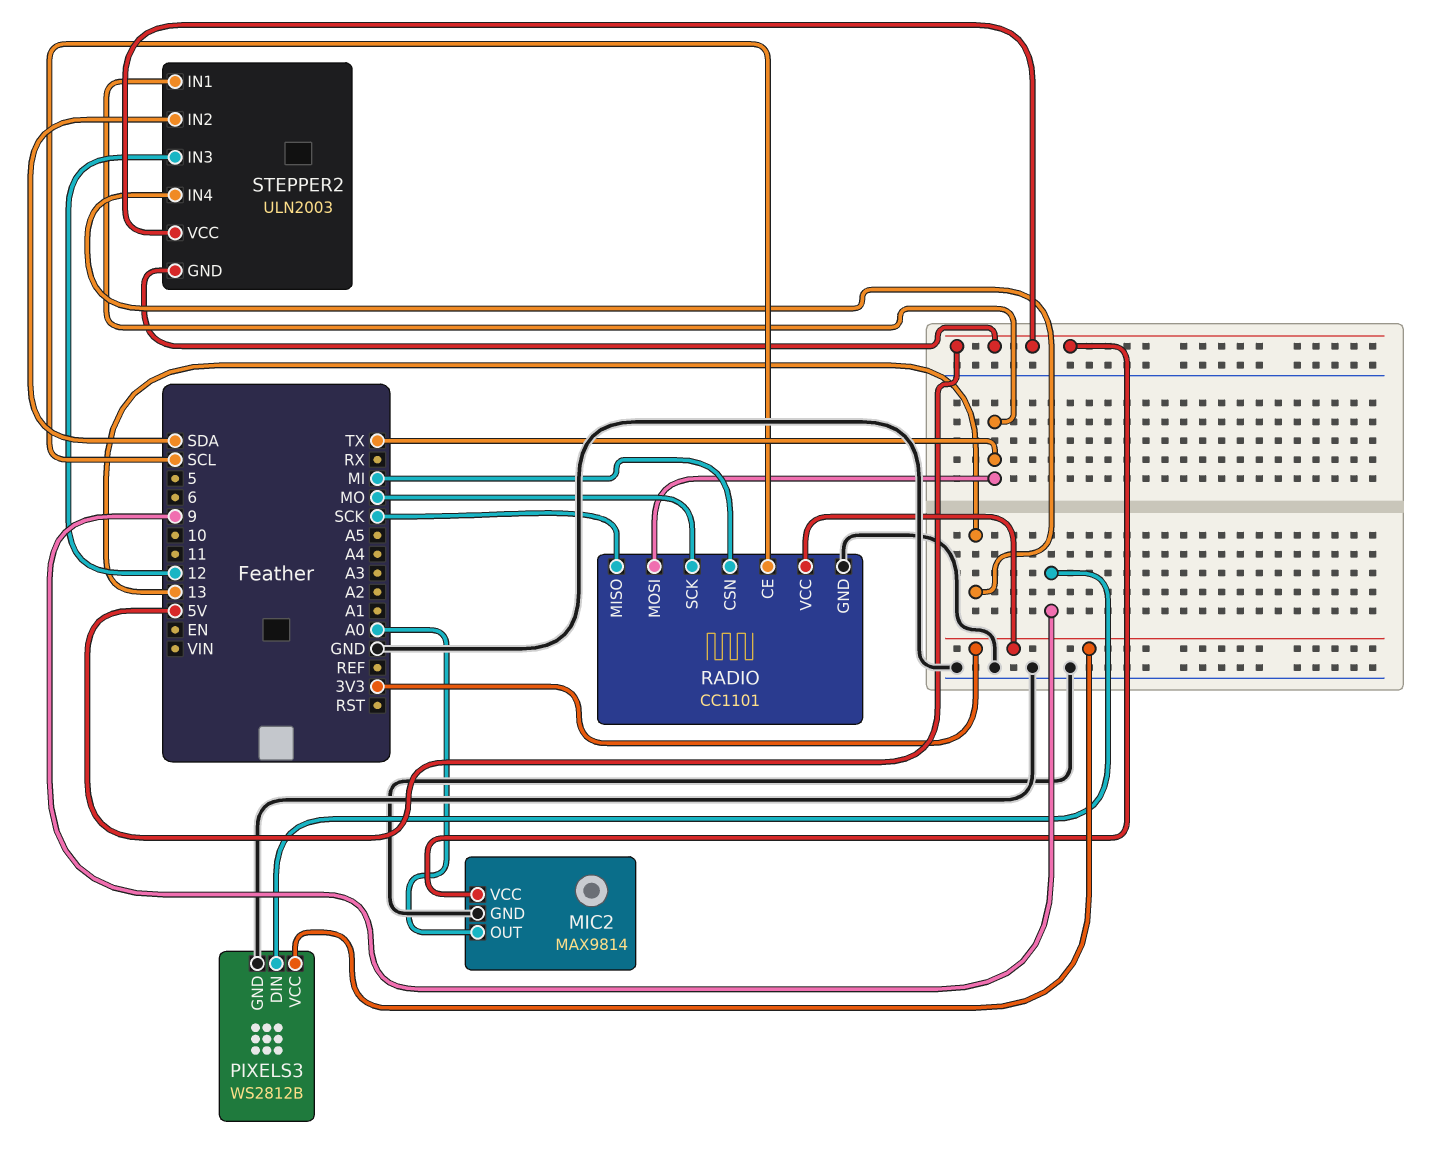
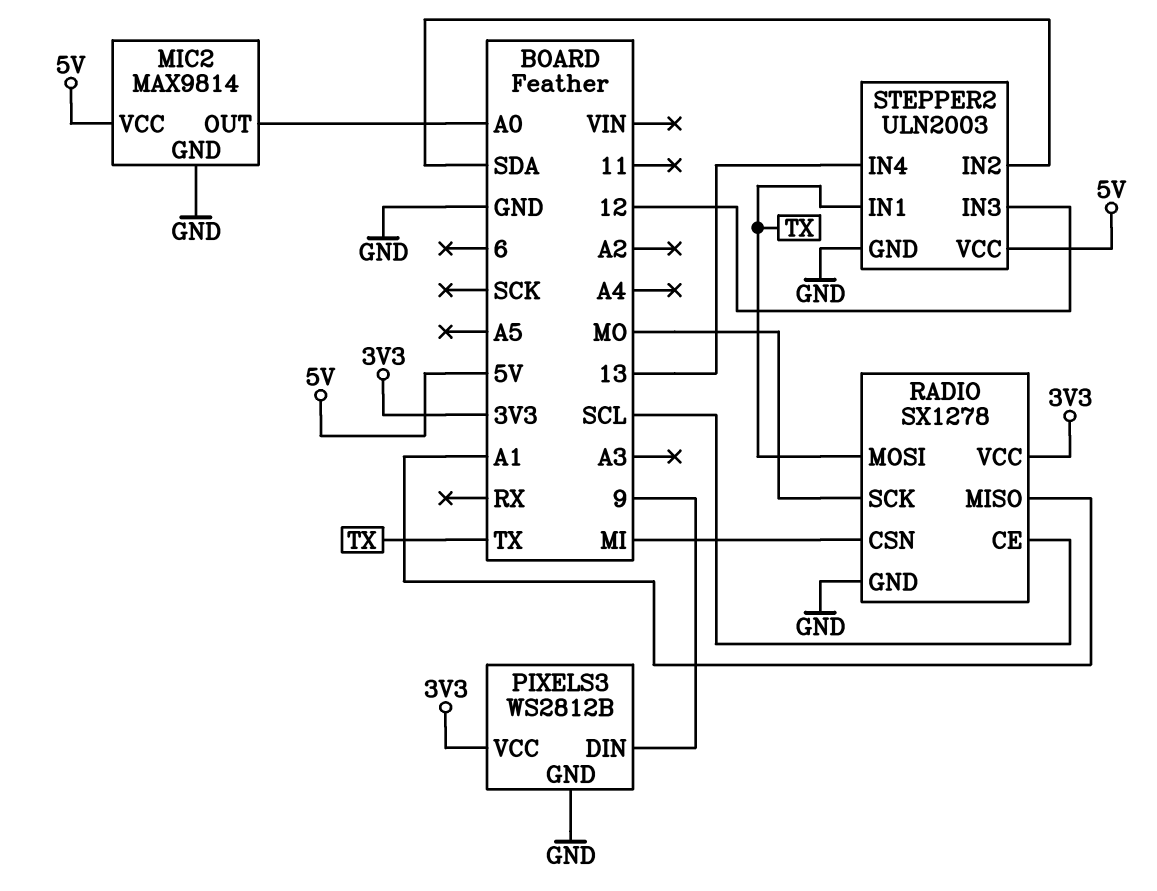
RADIO: CC1101 -> SX1278
RADIO pin MISO: SCK -> A1
STEPPER2 pin GND: 5V -> GND

